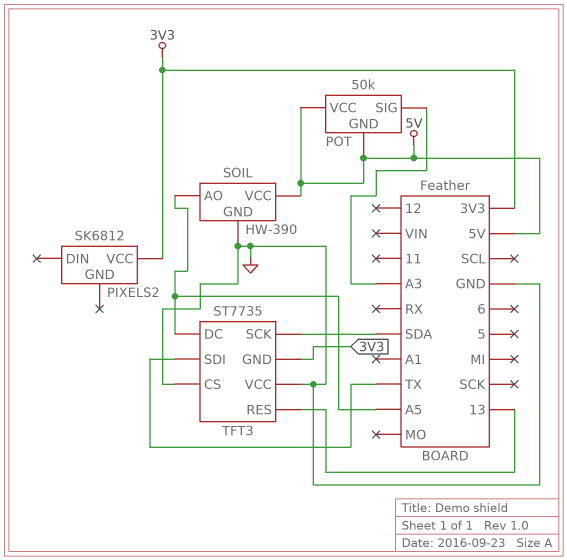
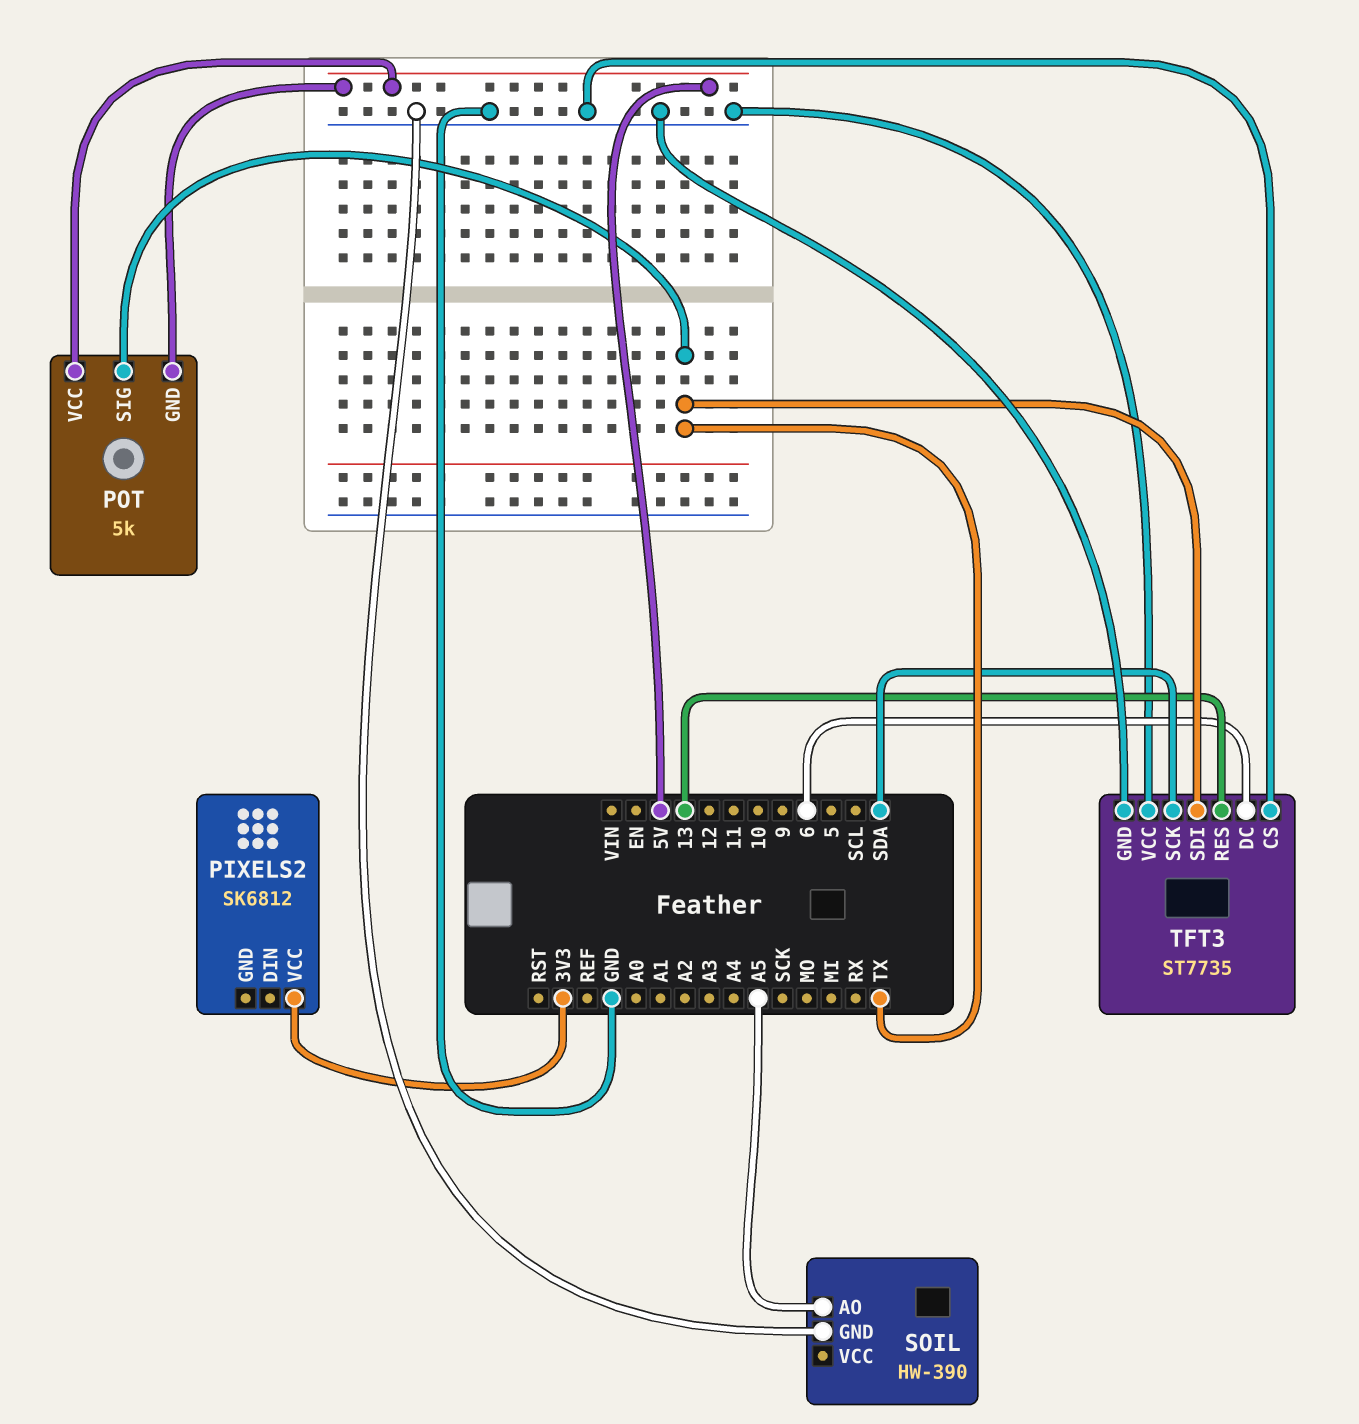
POT: 50k -> 5k
POT pin SIG: A3 -> TX
SOIL pin VCC: 5V -> none
TFT3 pin DC: A5 -> 6
TFT3 pin GND: 3V3 -> GND

